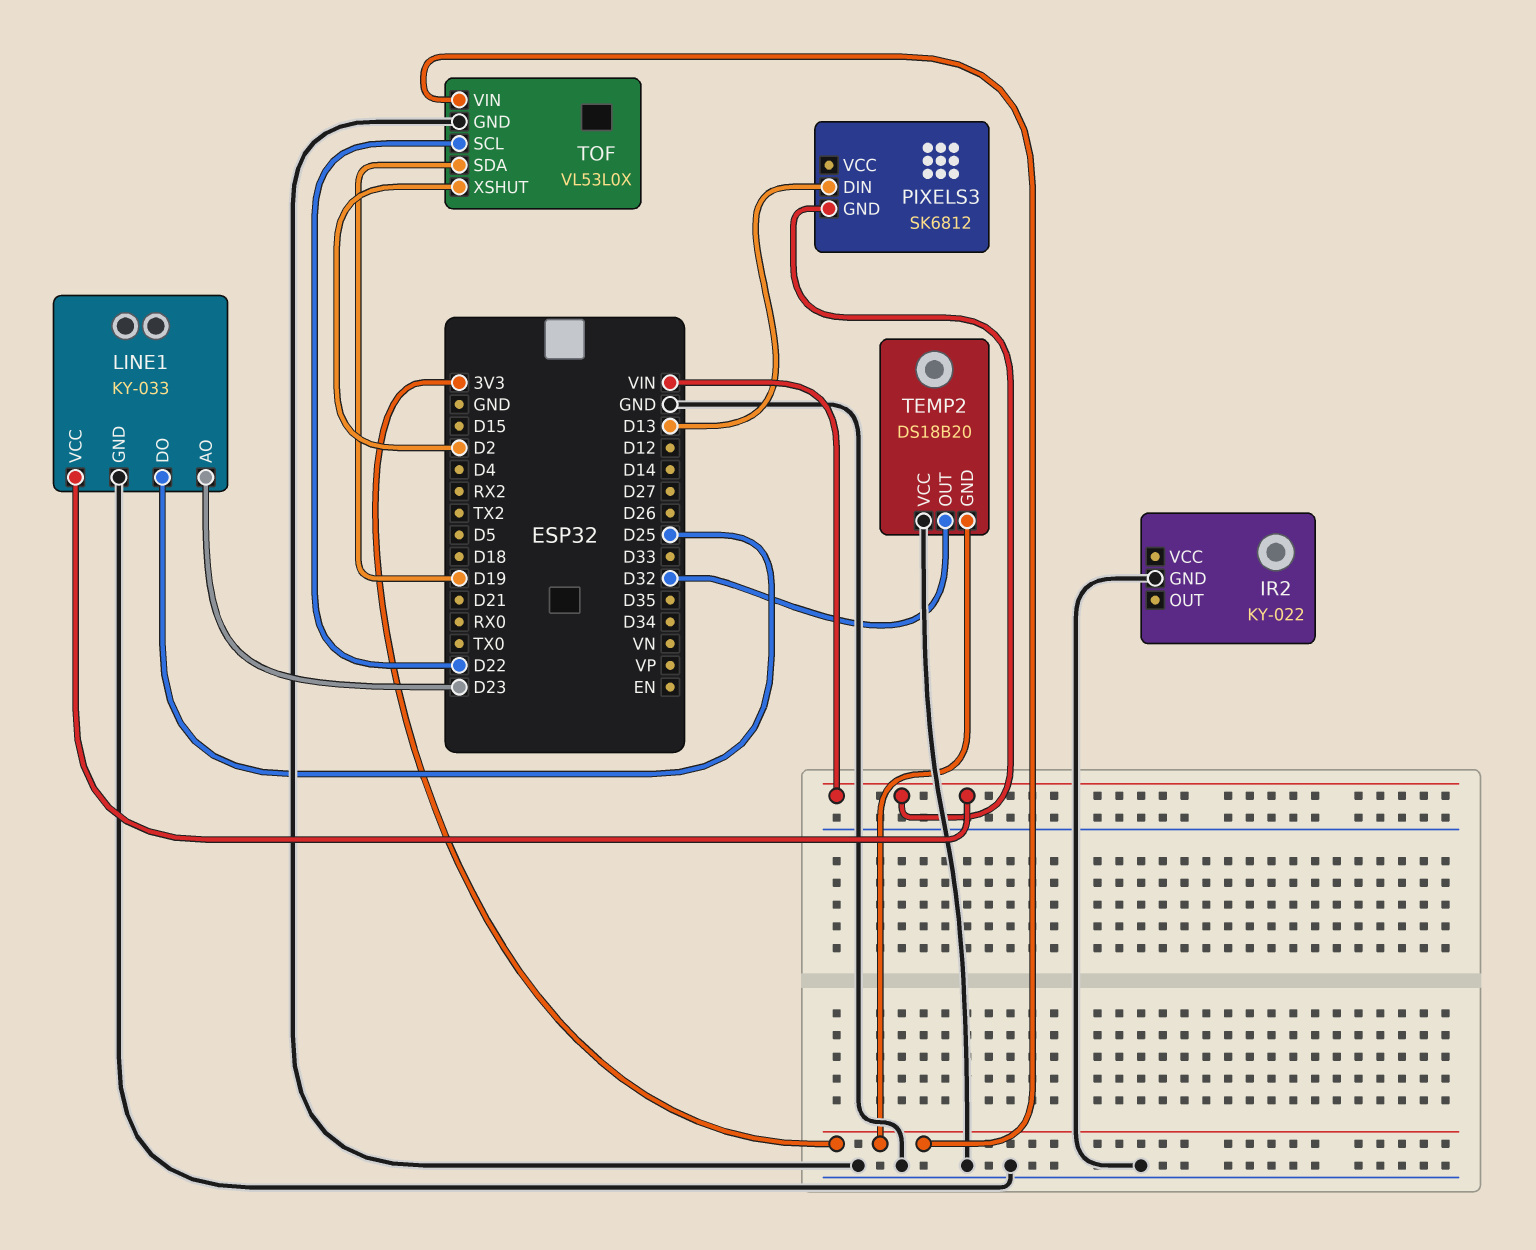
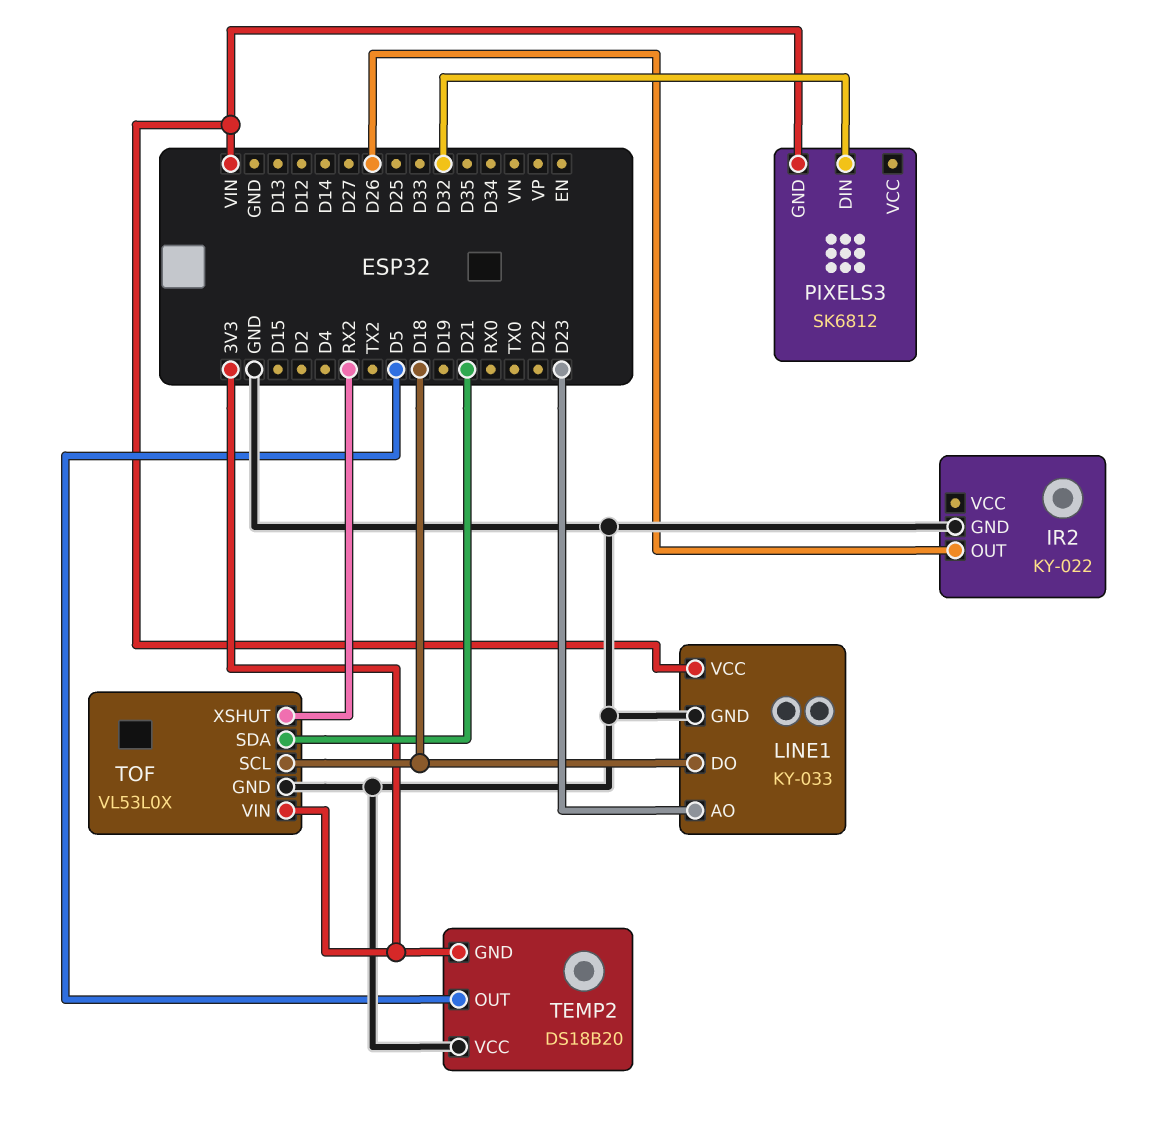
IR2 pin OUT: none -> D26
LINE1 pin DO: D25 -> D18
PIXELS3 pin DIN: D13 -> D32
TEMP2 pin OUT: D32 -> D5
TOF pin SCL: D22 -> D18
TOF pin SDA: D19 -> D21
TOF pin XSHUT: D2 -> RX2

